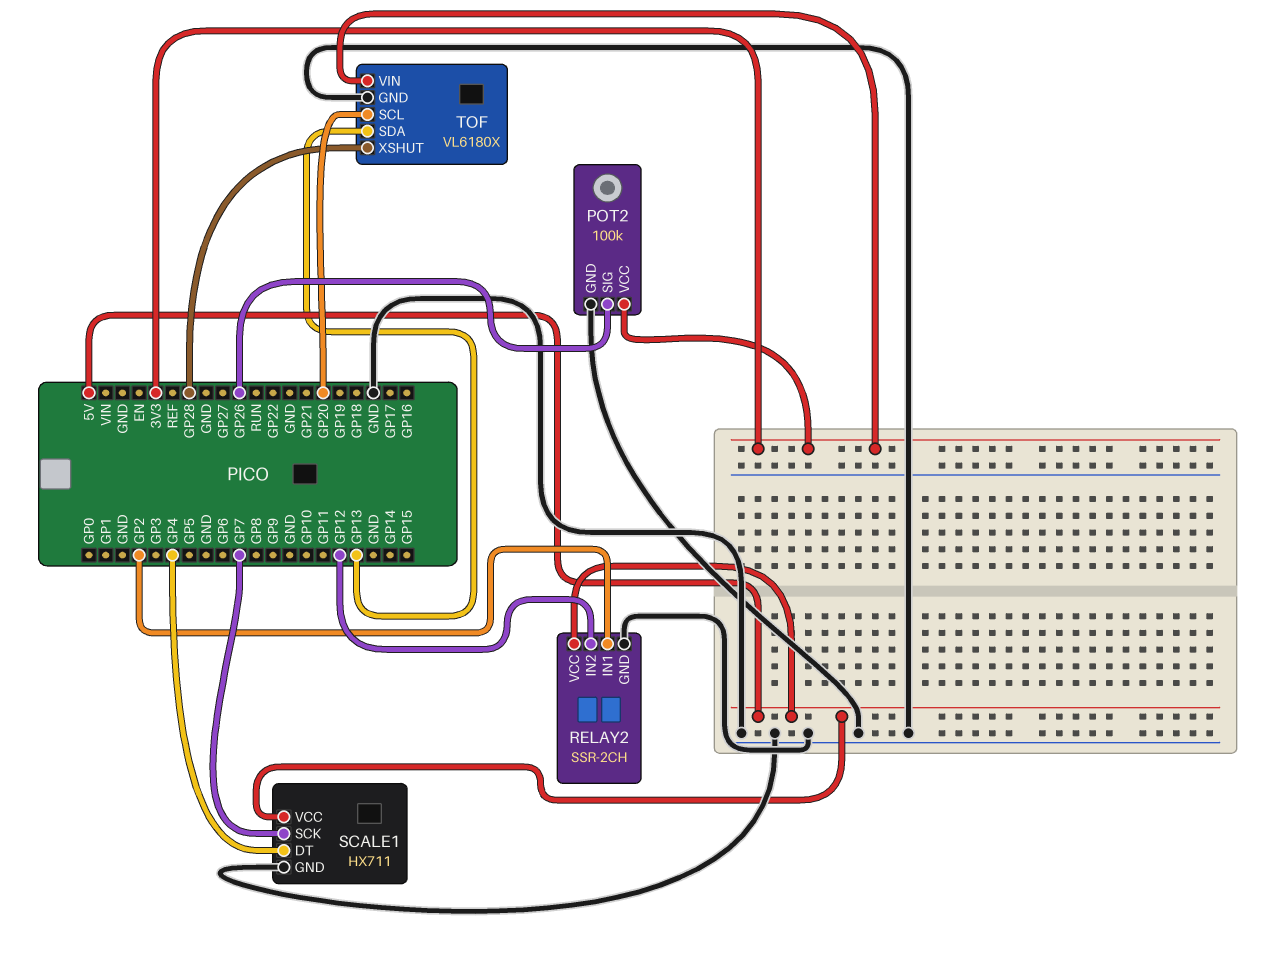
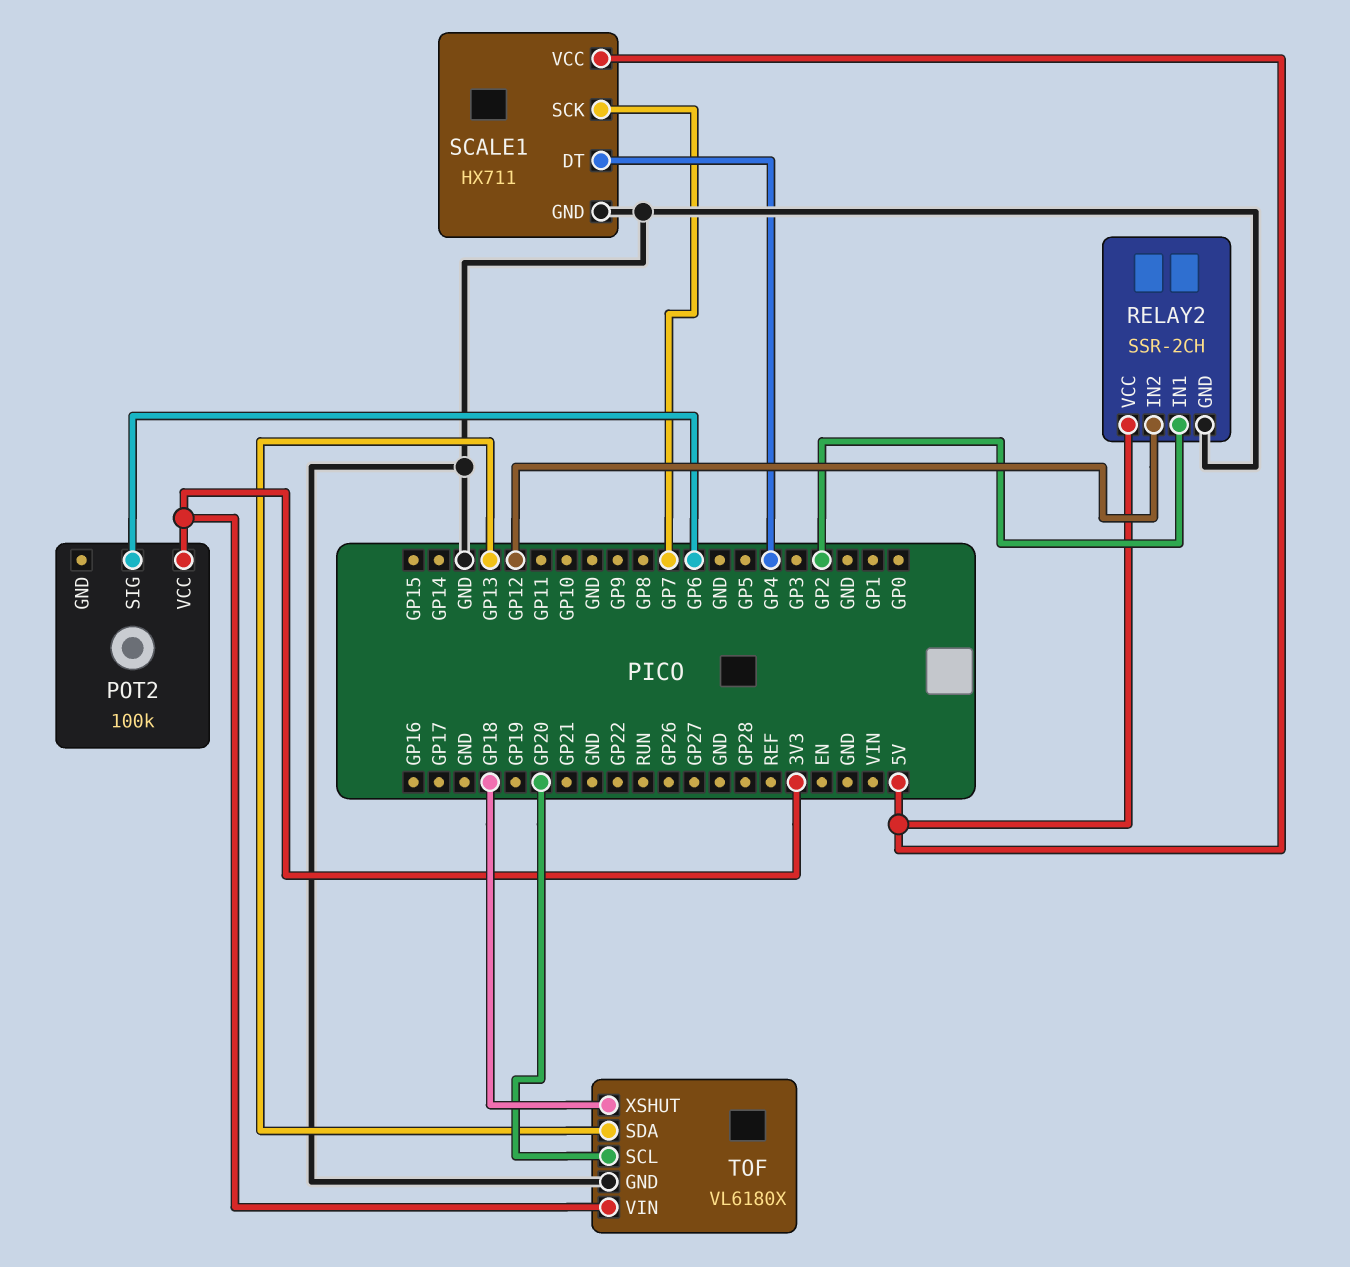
POT2 pin GND: GND -> none
POT2 pin SIG: GP26 -> GP6
TOF pin XSHUT: GP28 -> GP18

